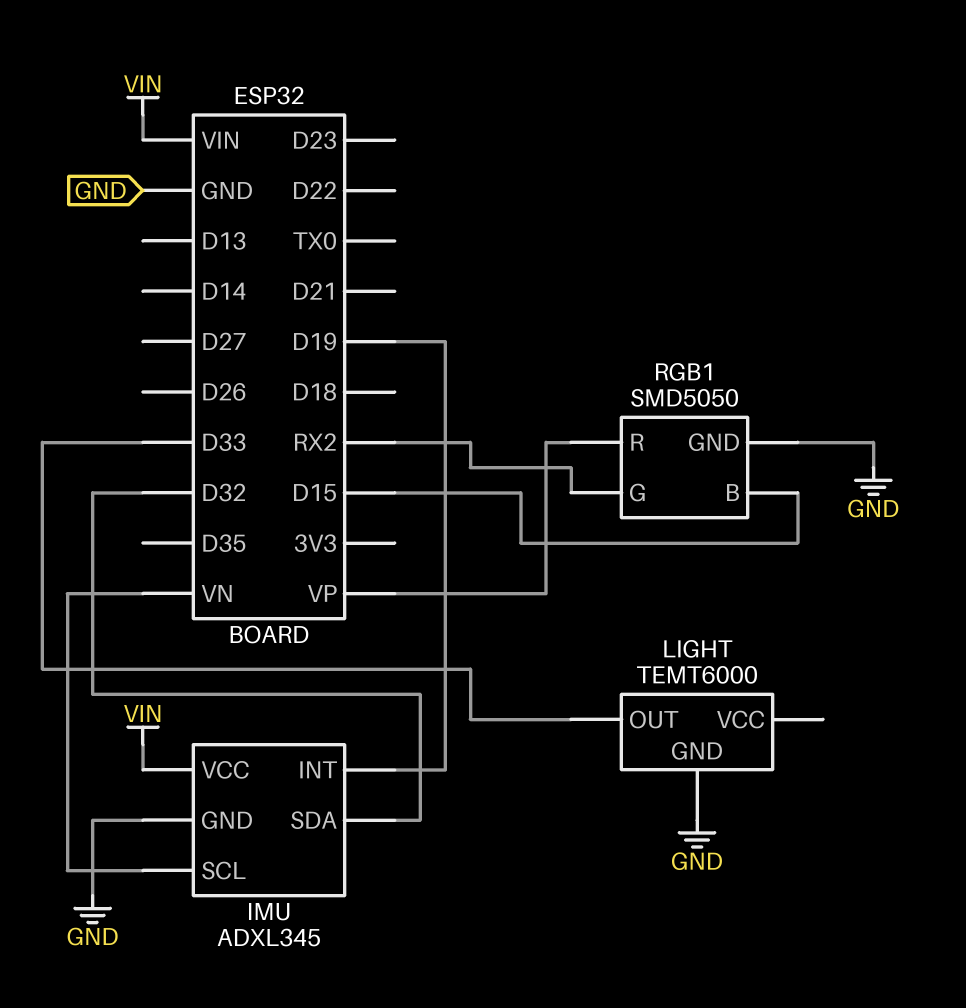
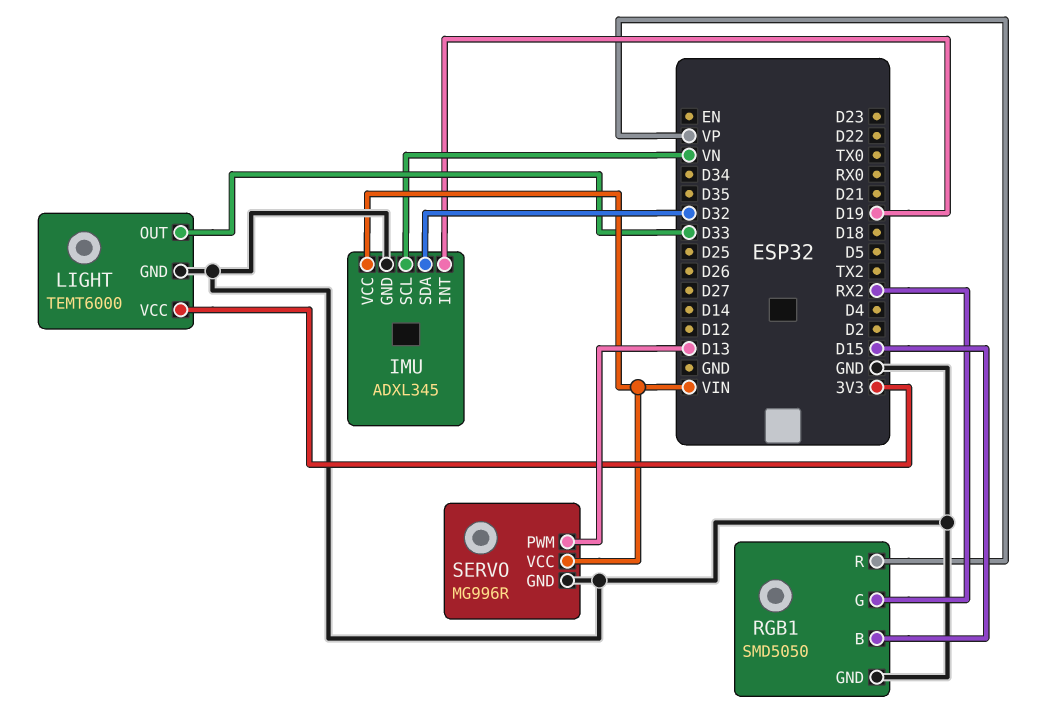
LIGHT pin VCC: none -> 3V3
SERVO: none -> MG996R
SERVO pin GND: none -> GND
SERVO pin PWM: none -> D13
SERVO pin VCC: none -> VIN

